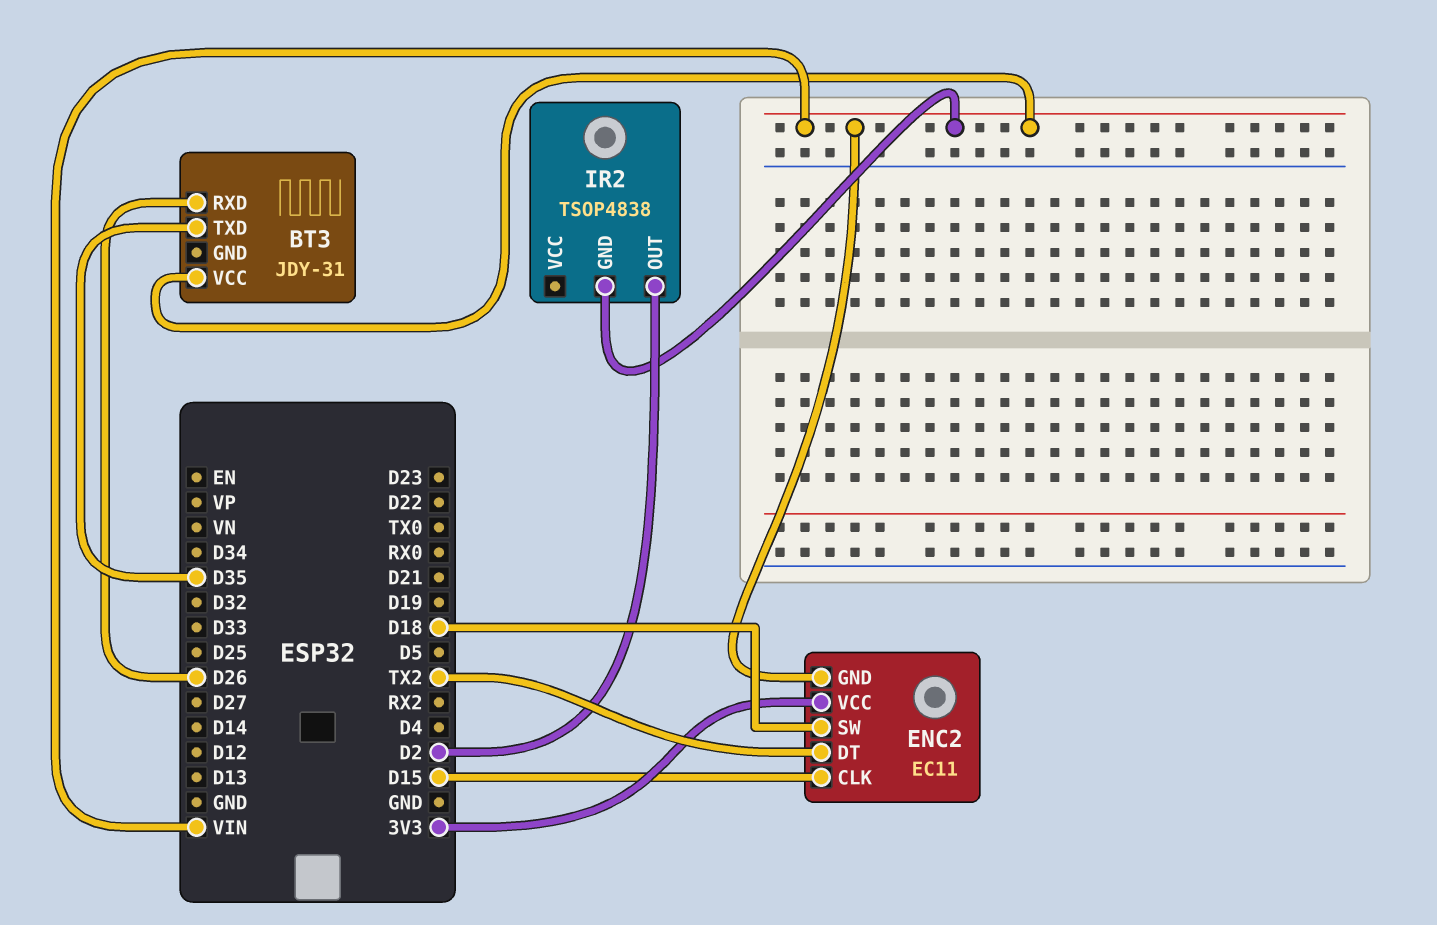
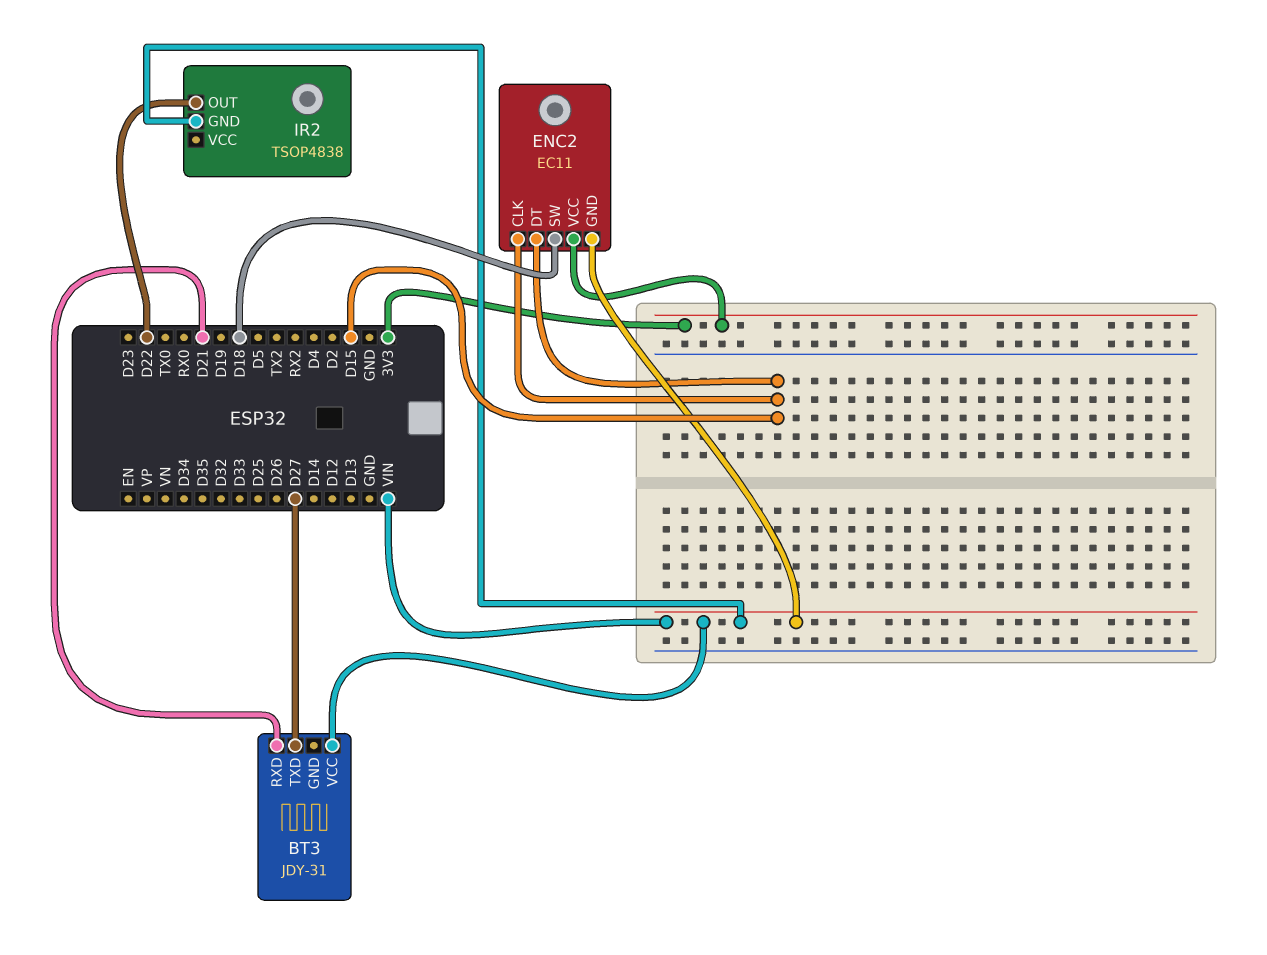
BT3 pin RXD: D26 -> D21
BT3 pin TXD: D35 -> D27
ENC2 pin DT: TX2 -> D15
IR2 pin OUT: D2 -> D22

